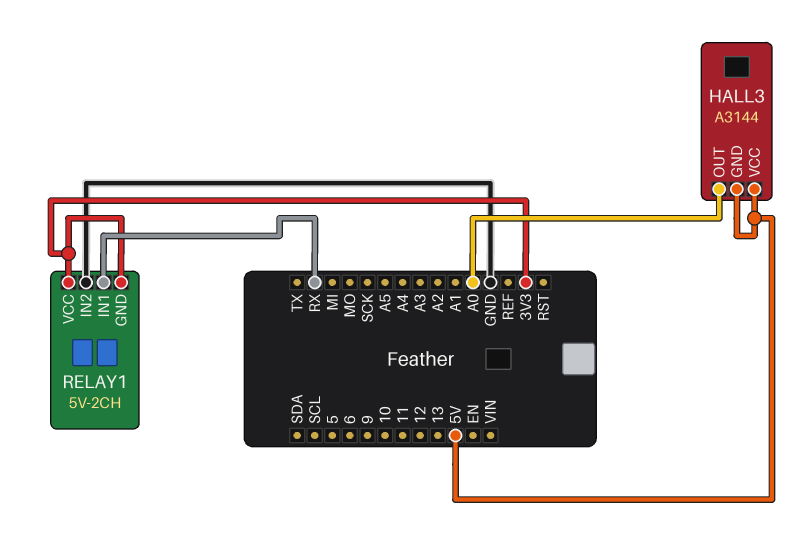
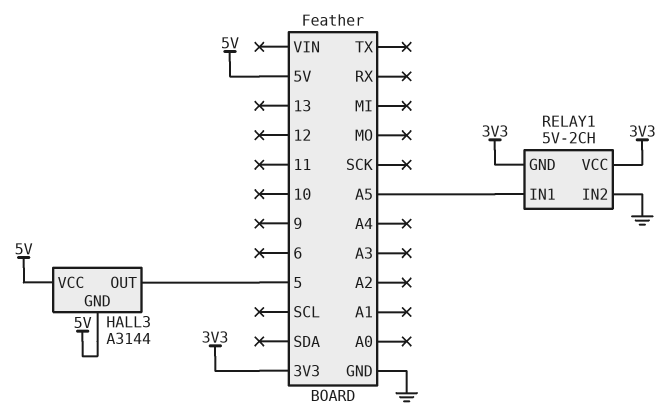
HALL3 pin OUT: A0 -> 5
RELAY1 pin IN1: RX -> A5

